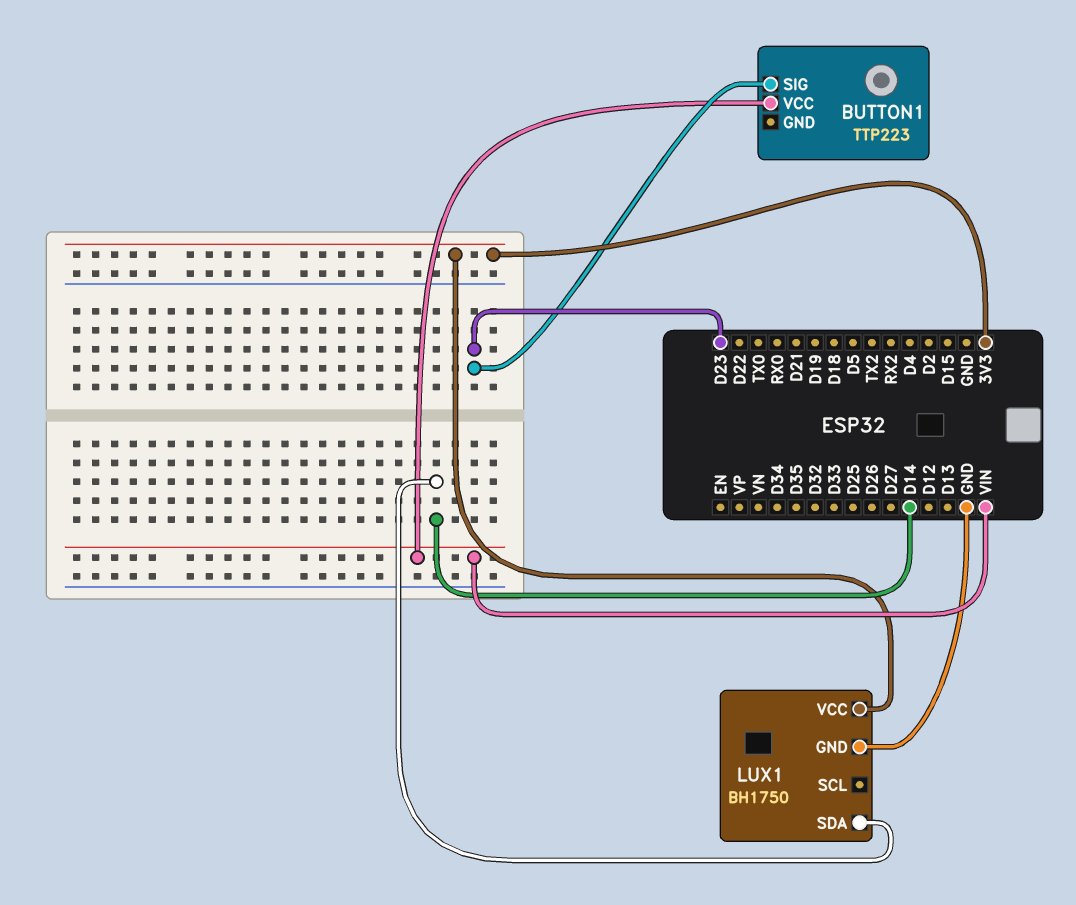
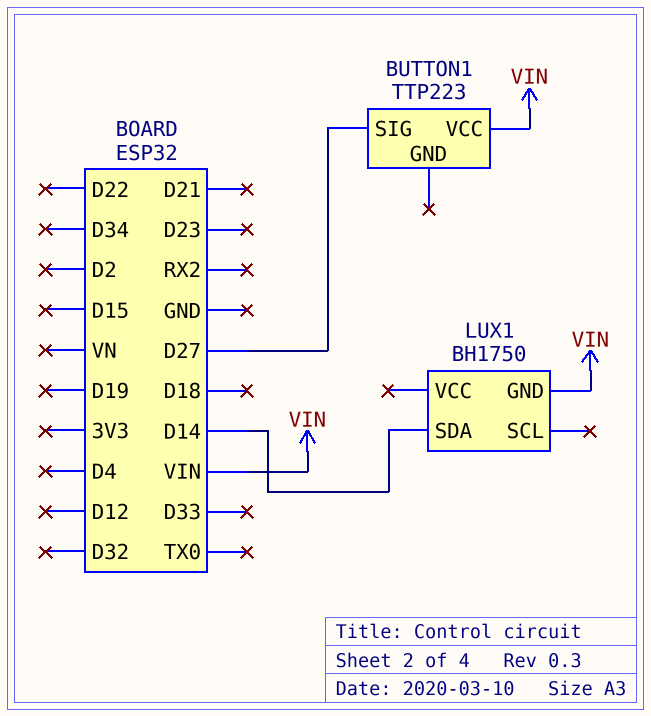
BUTTON1 pin SIG: D23 -> D27
LUX1 pin GND: GND -> VIN
LUX1 pin VCC: 3V3 -> none

